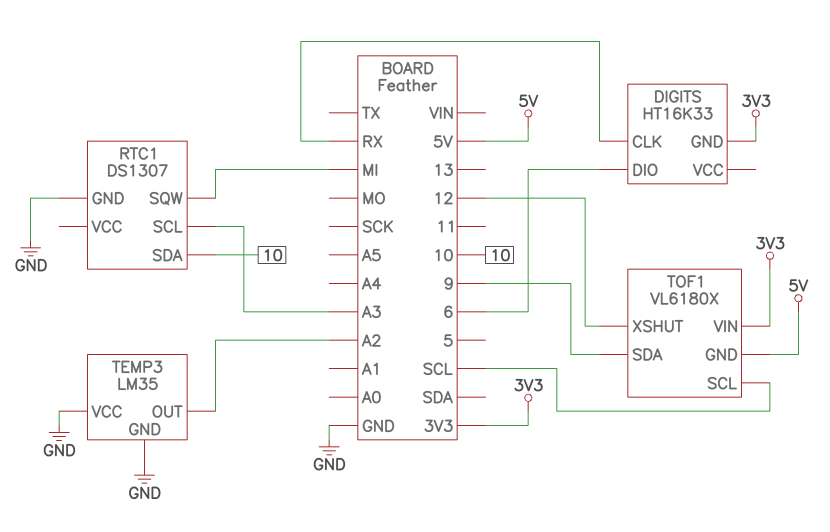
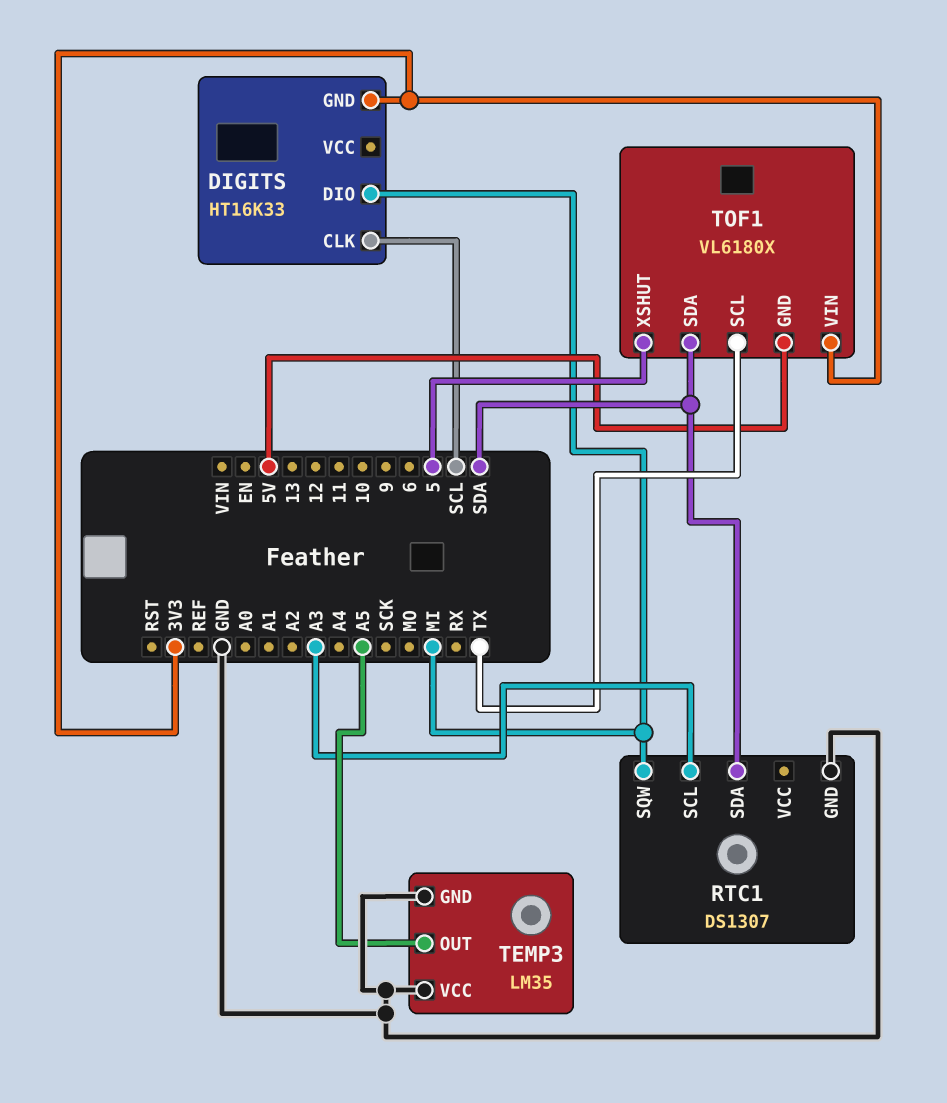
DIGITS pin CLK: RX -> SCL
DIGITS pin DIO: 6 -> MI
RTC1 pin SDA: 10 -> SDA
TEMP3 pin OUT: A2 -> A5
TOF1 pin SCL: SCL -> TX
TOF1 pin SDA: 9 -> SDA
TOF1 pin XSHUT: 12 -> 5

